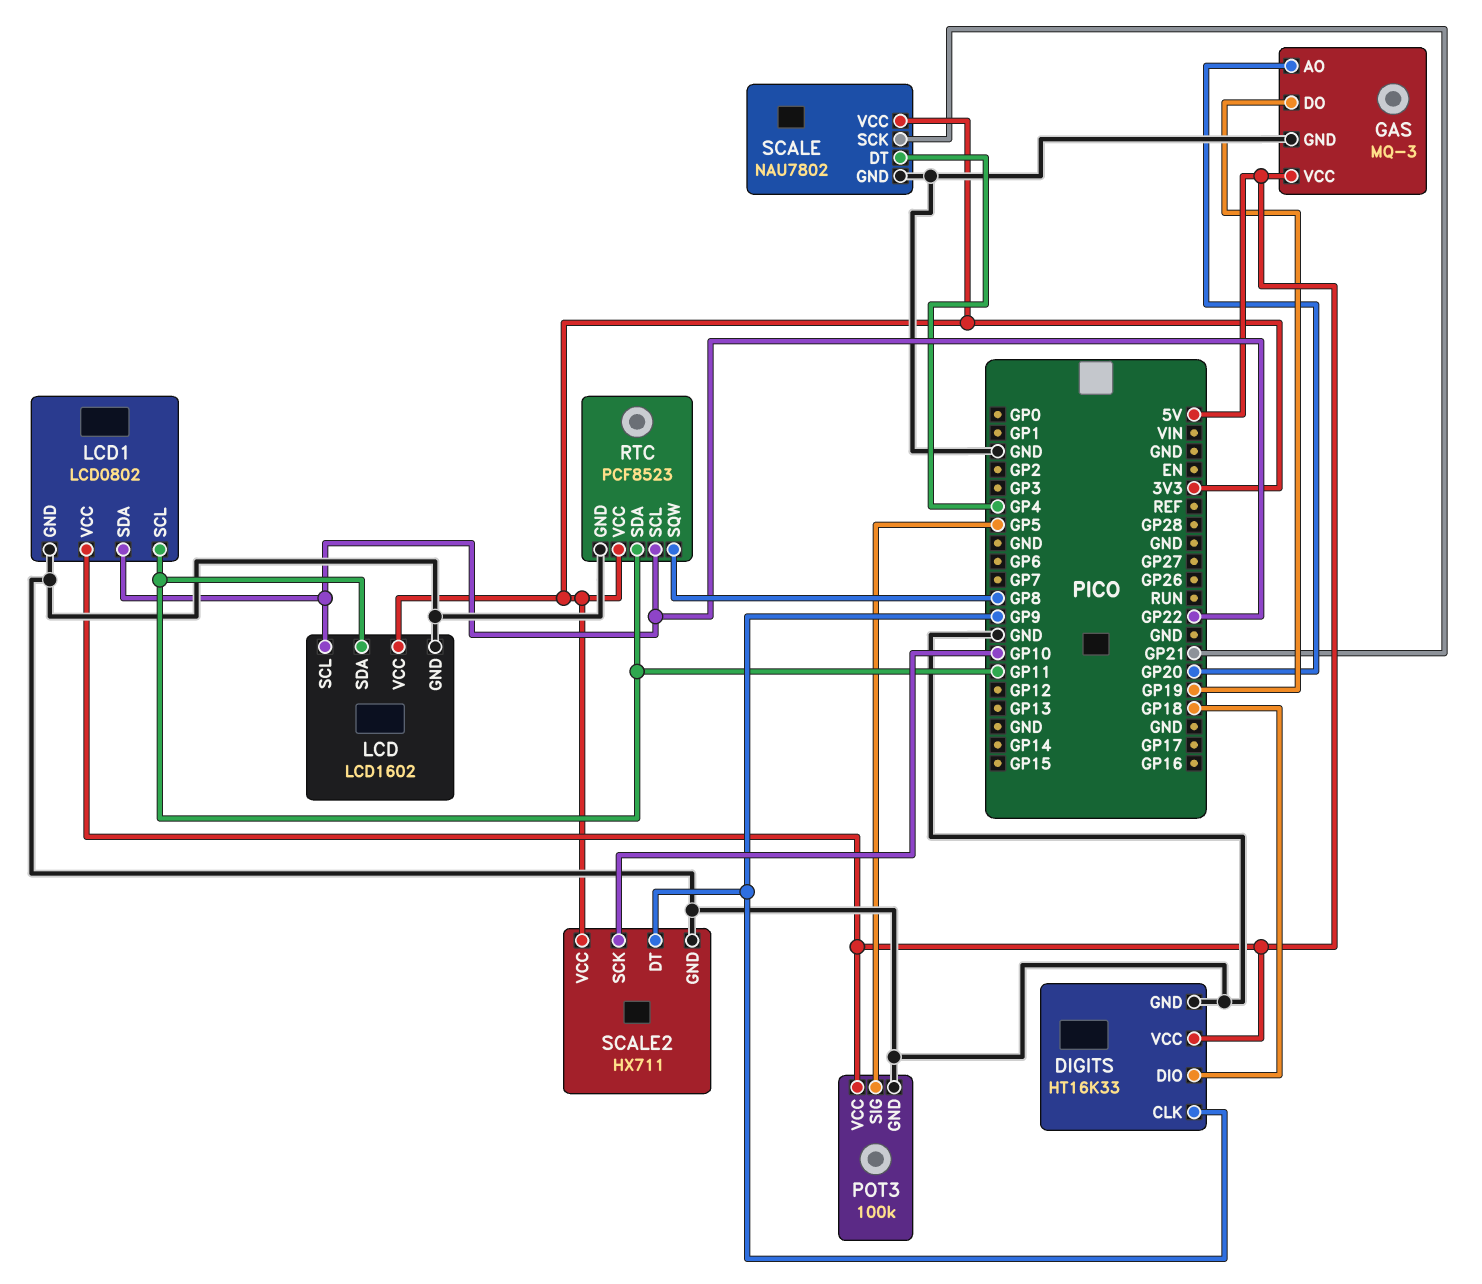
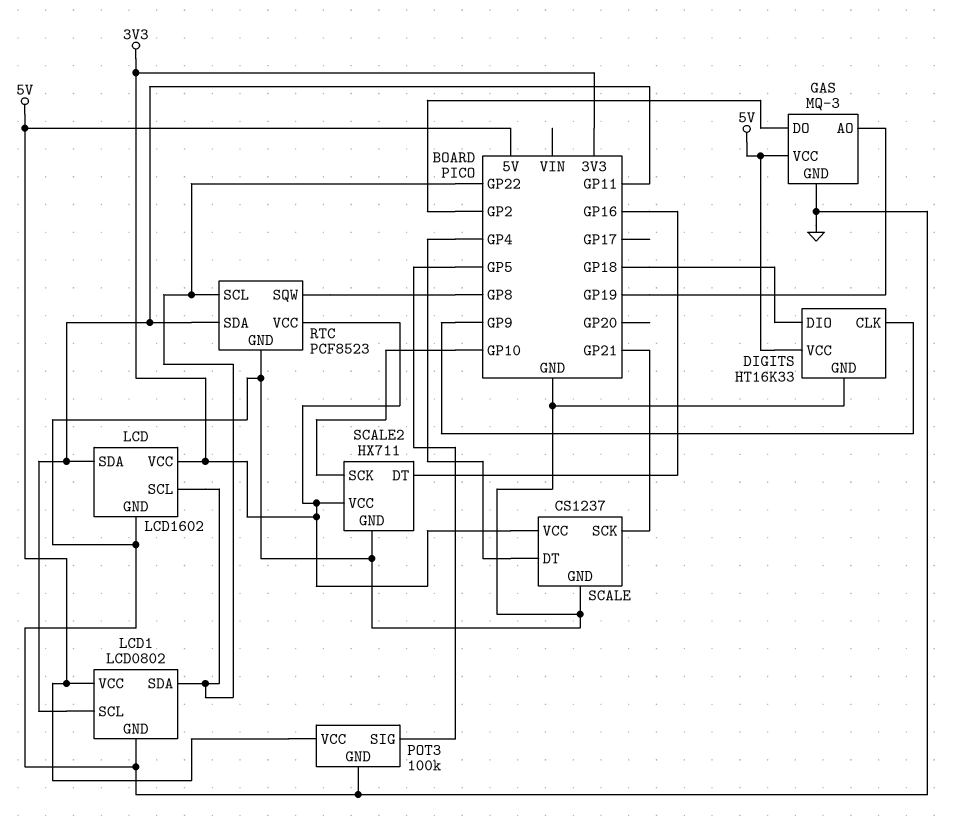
GAS pin AO: GP20 -> GP19
GAS pin DO: GP19 -> GP2
SCALE: NAU7802 -> CS1237
SCALE2 pin DT: GP9 -> GP16

